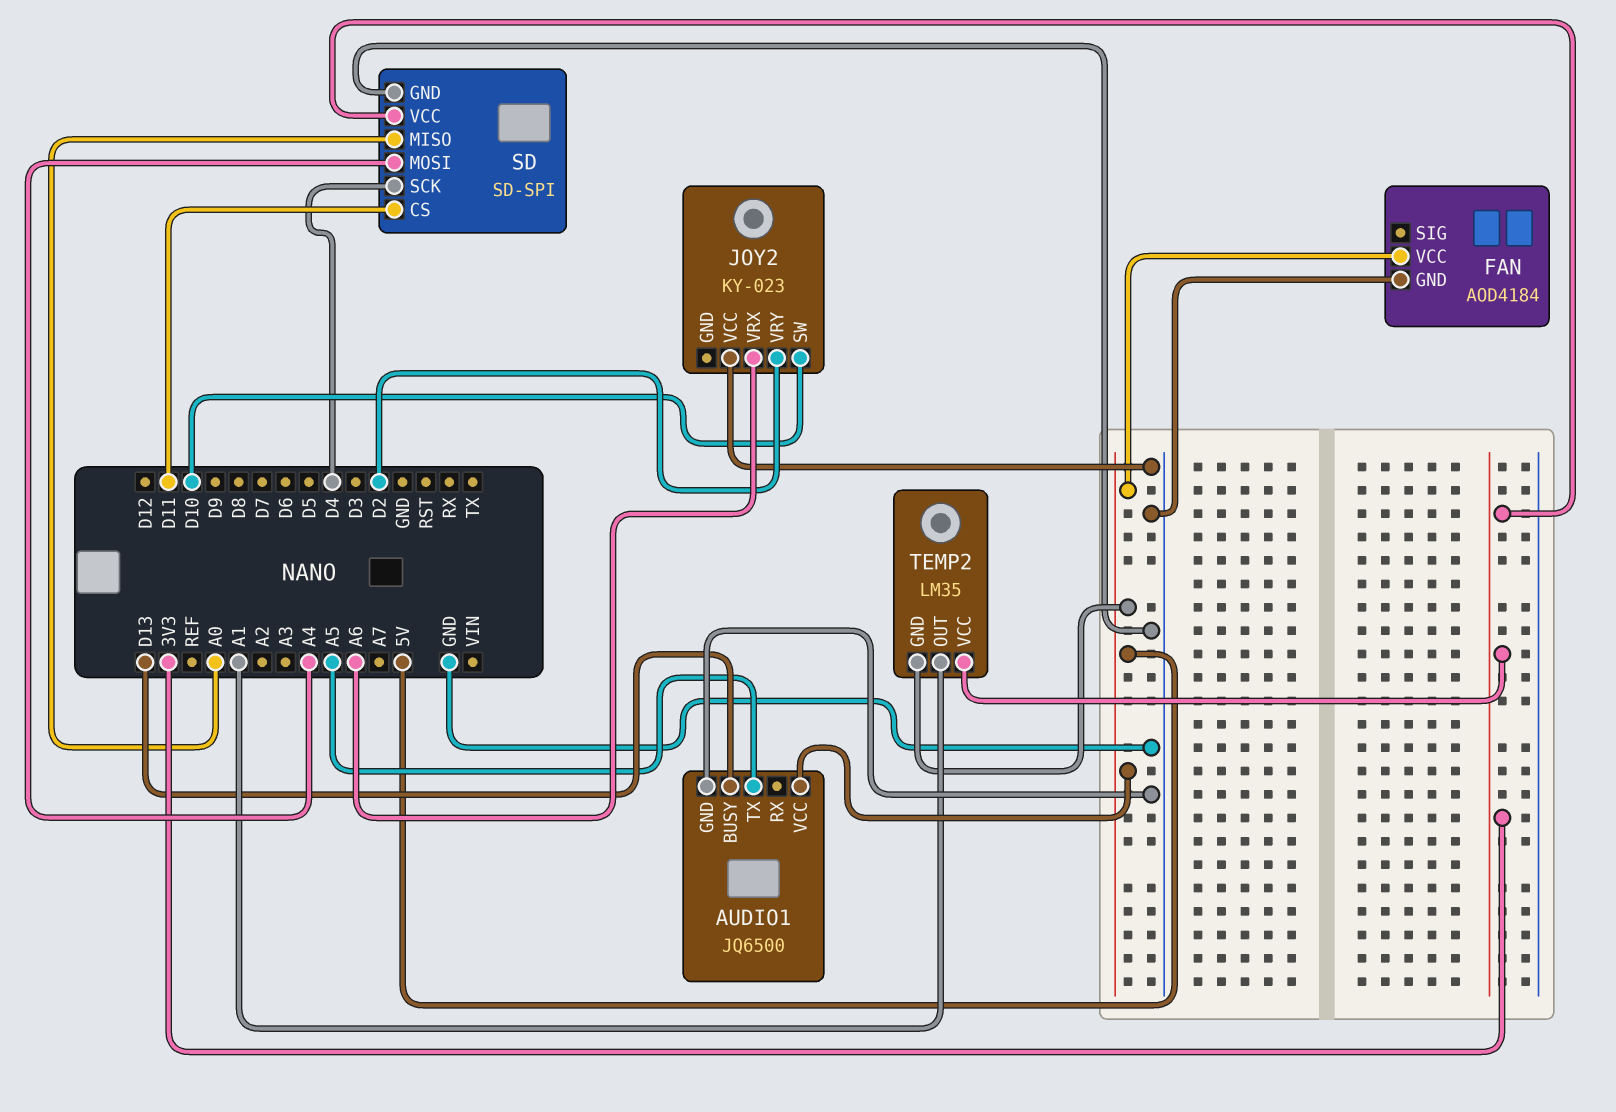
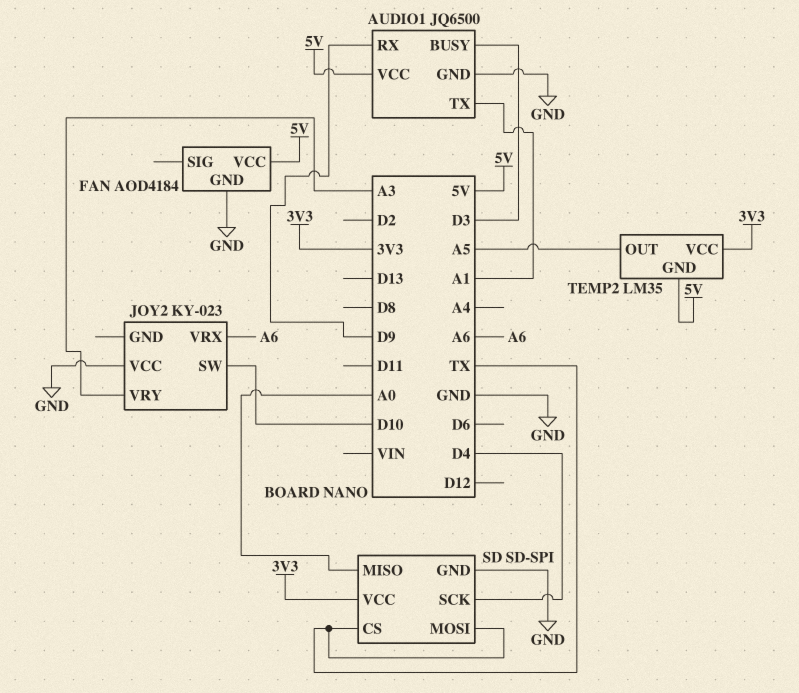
AUDIO1 pin BUSY: D13 -> D3
AUDIO1 pin RX: none -> D9
AUDIO1 pin TX: A5 -> A1
JOY2 pin VRY: D2 -> A3
SD pin CS: D11 -> TX
SD pin MOSI: A4 -> TX
TEMP2 pin OUT: A1 -> A5

